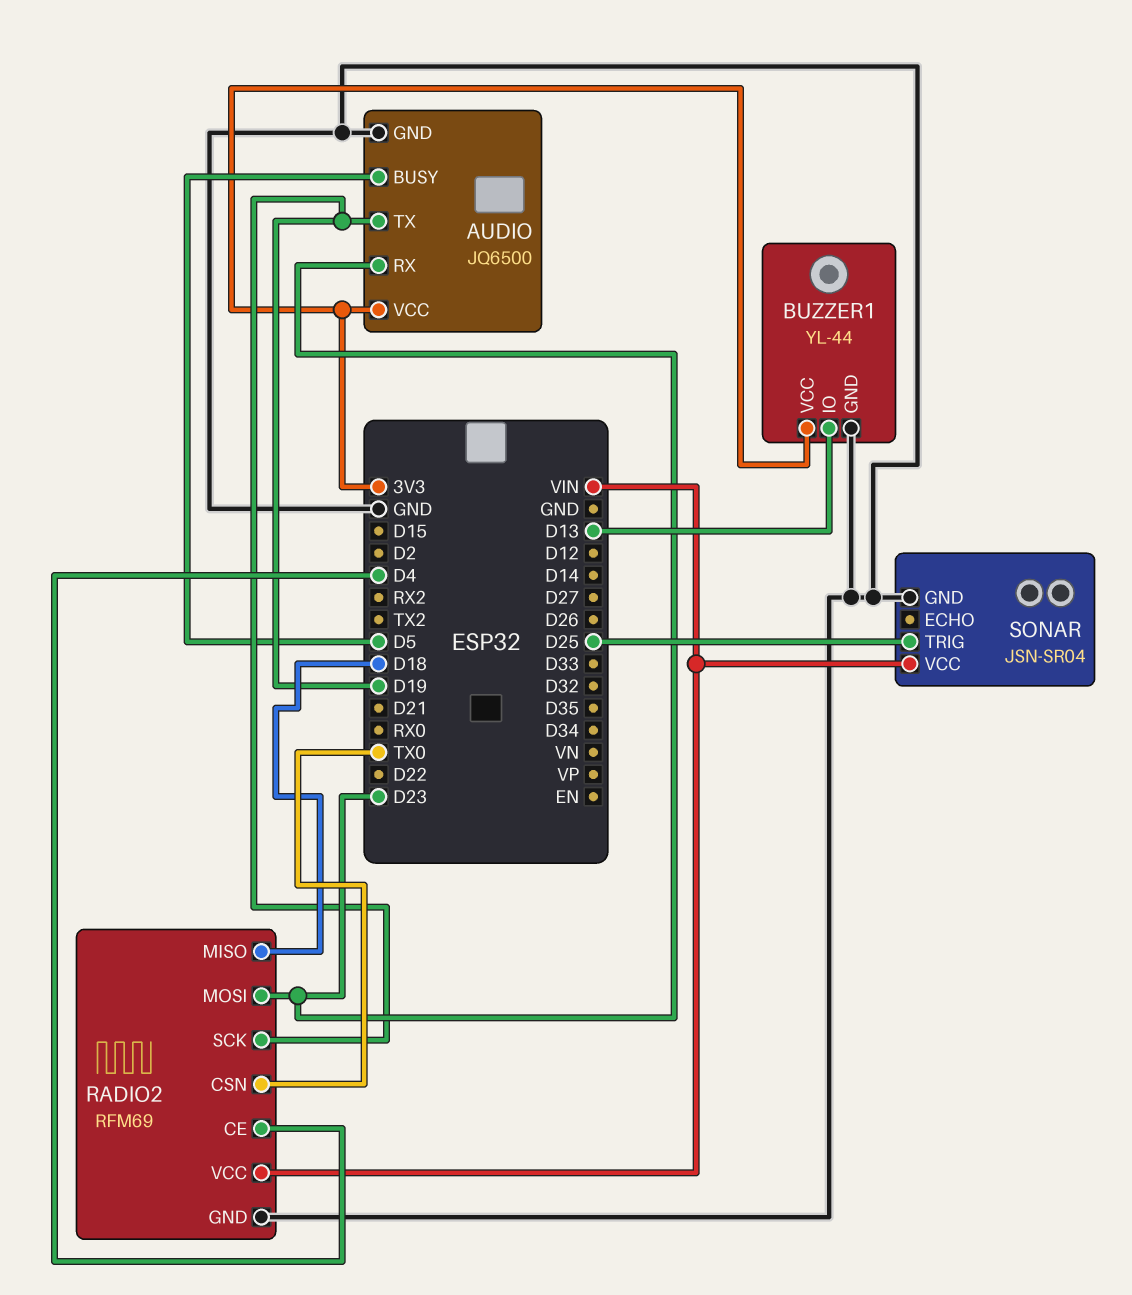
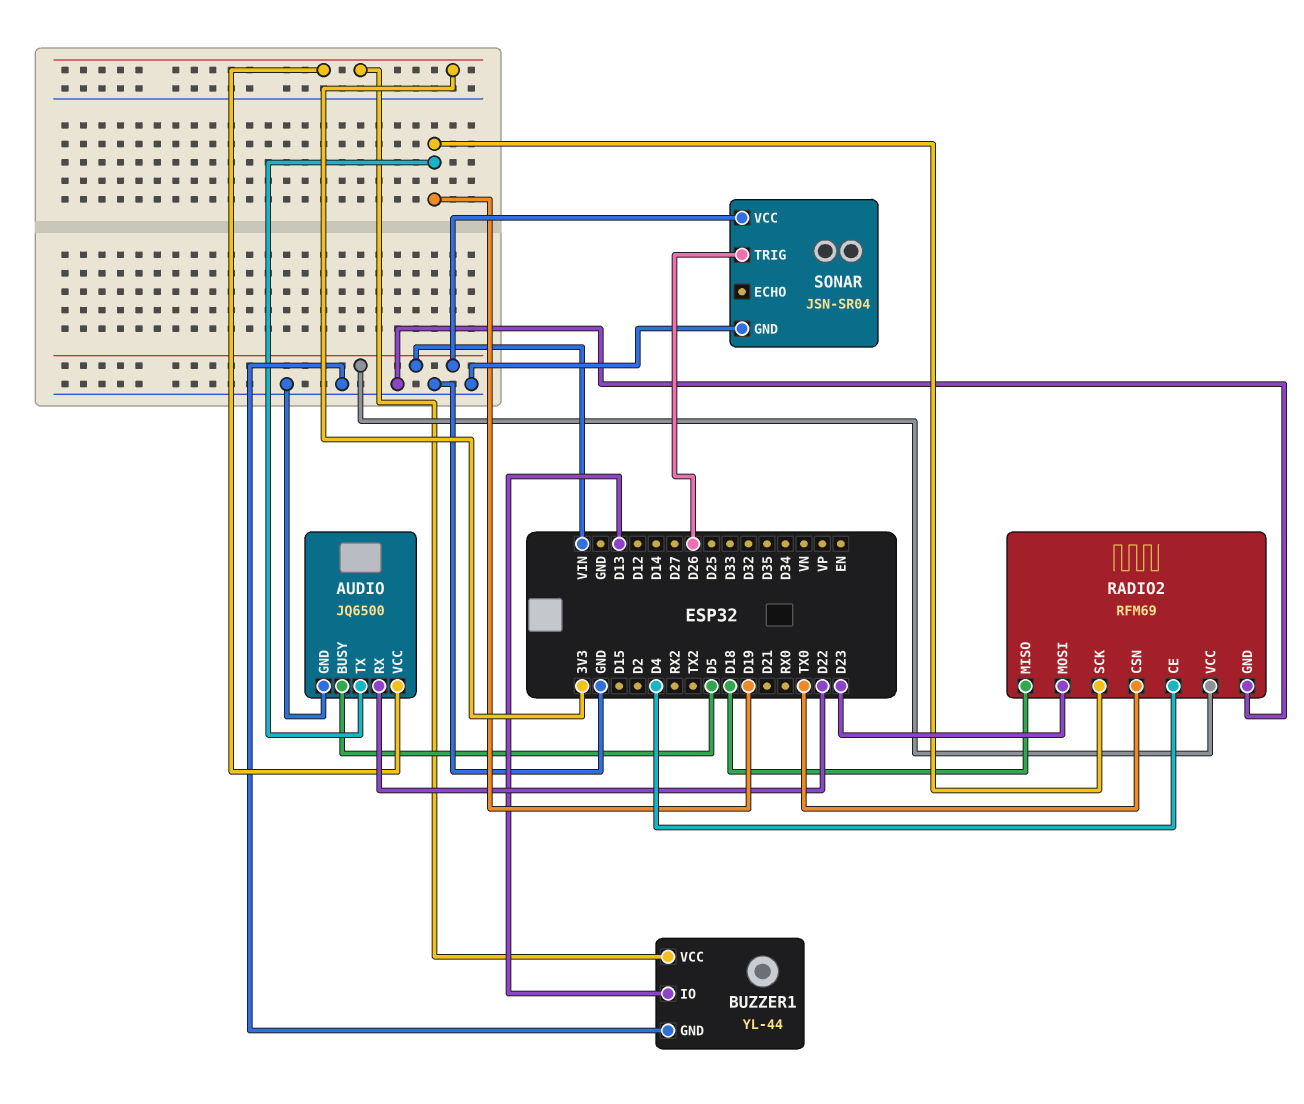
AUDIO pin RX: D23 -> D22
SONAR pin TRIG: D25 -> D26

